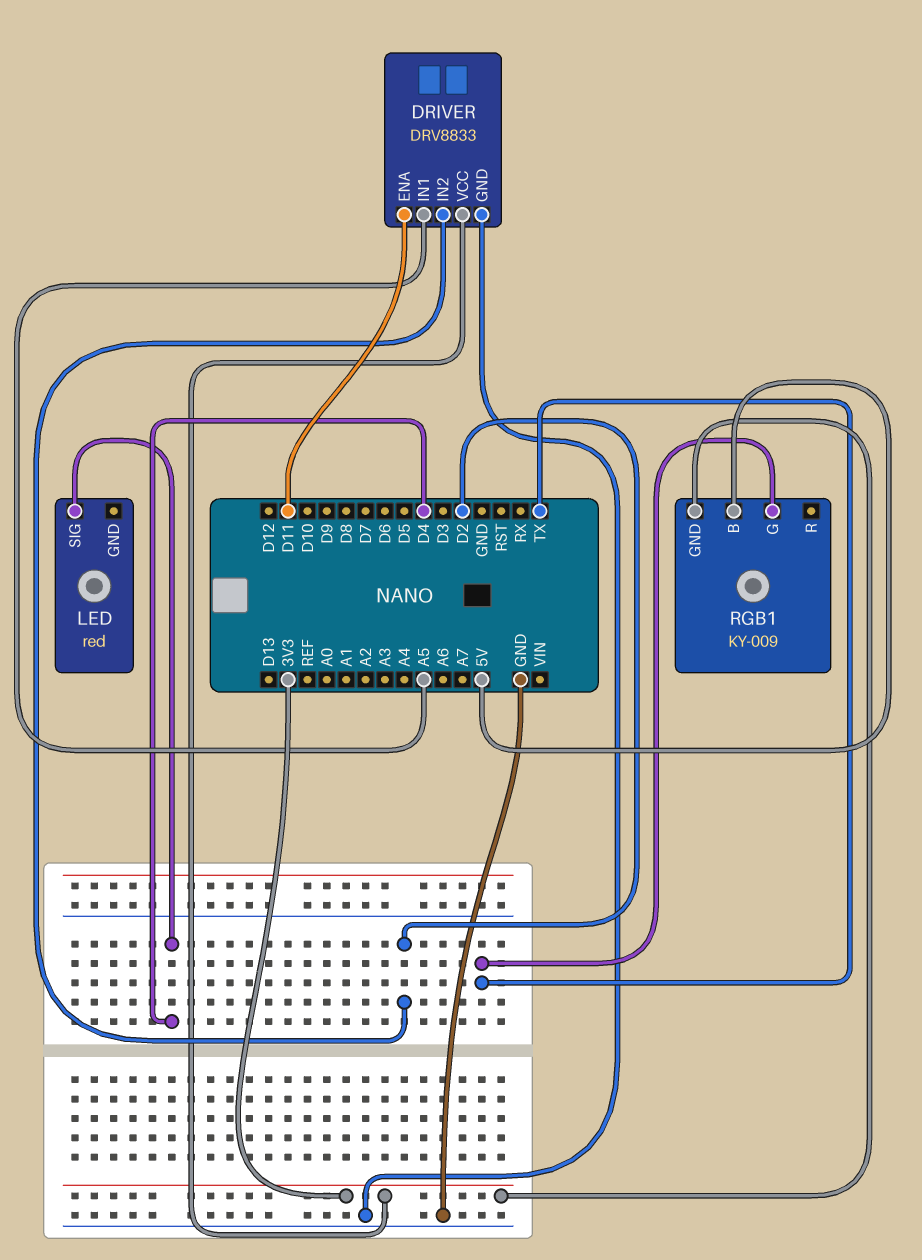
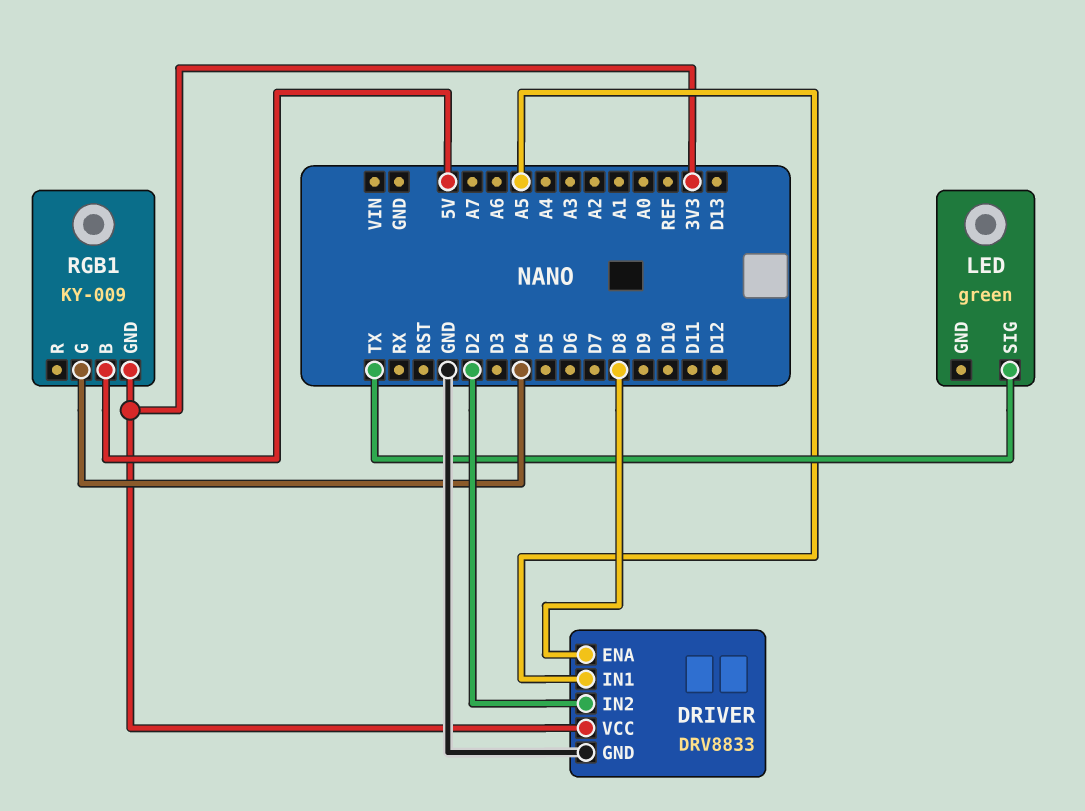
DRIVER pin ENA: D11 -> D8
LED: red -> green
LED pin SIG: D4 -> TX
RGB1 pin G: TX -> D4

